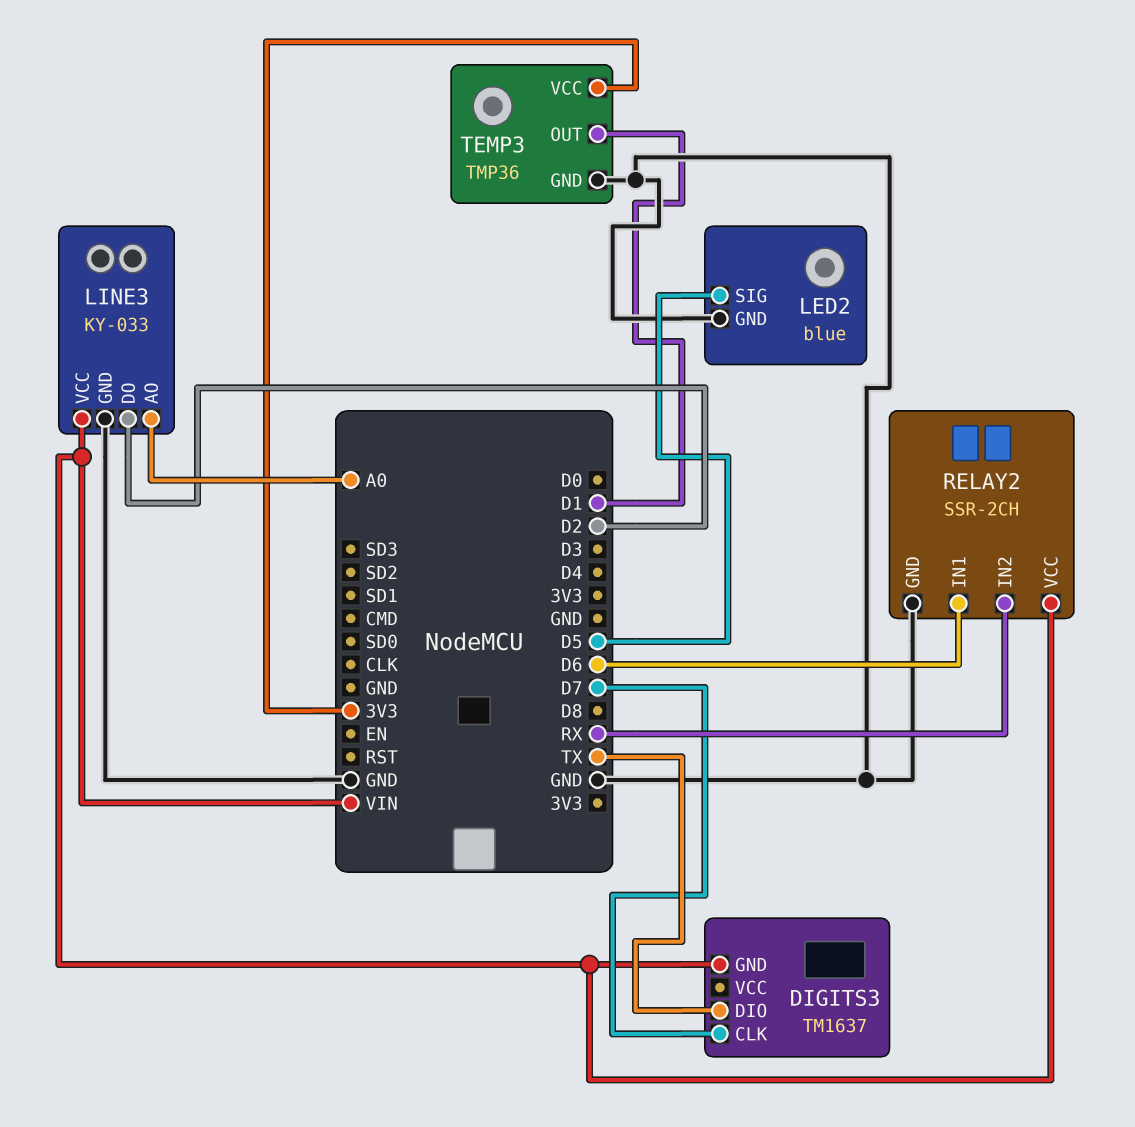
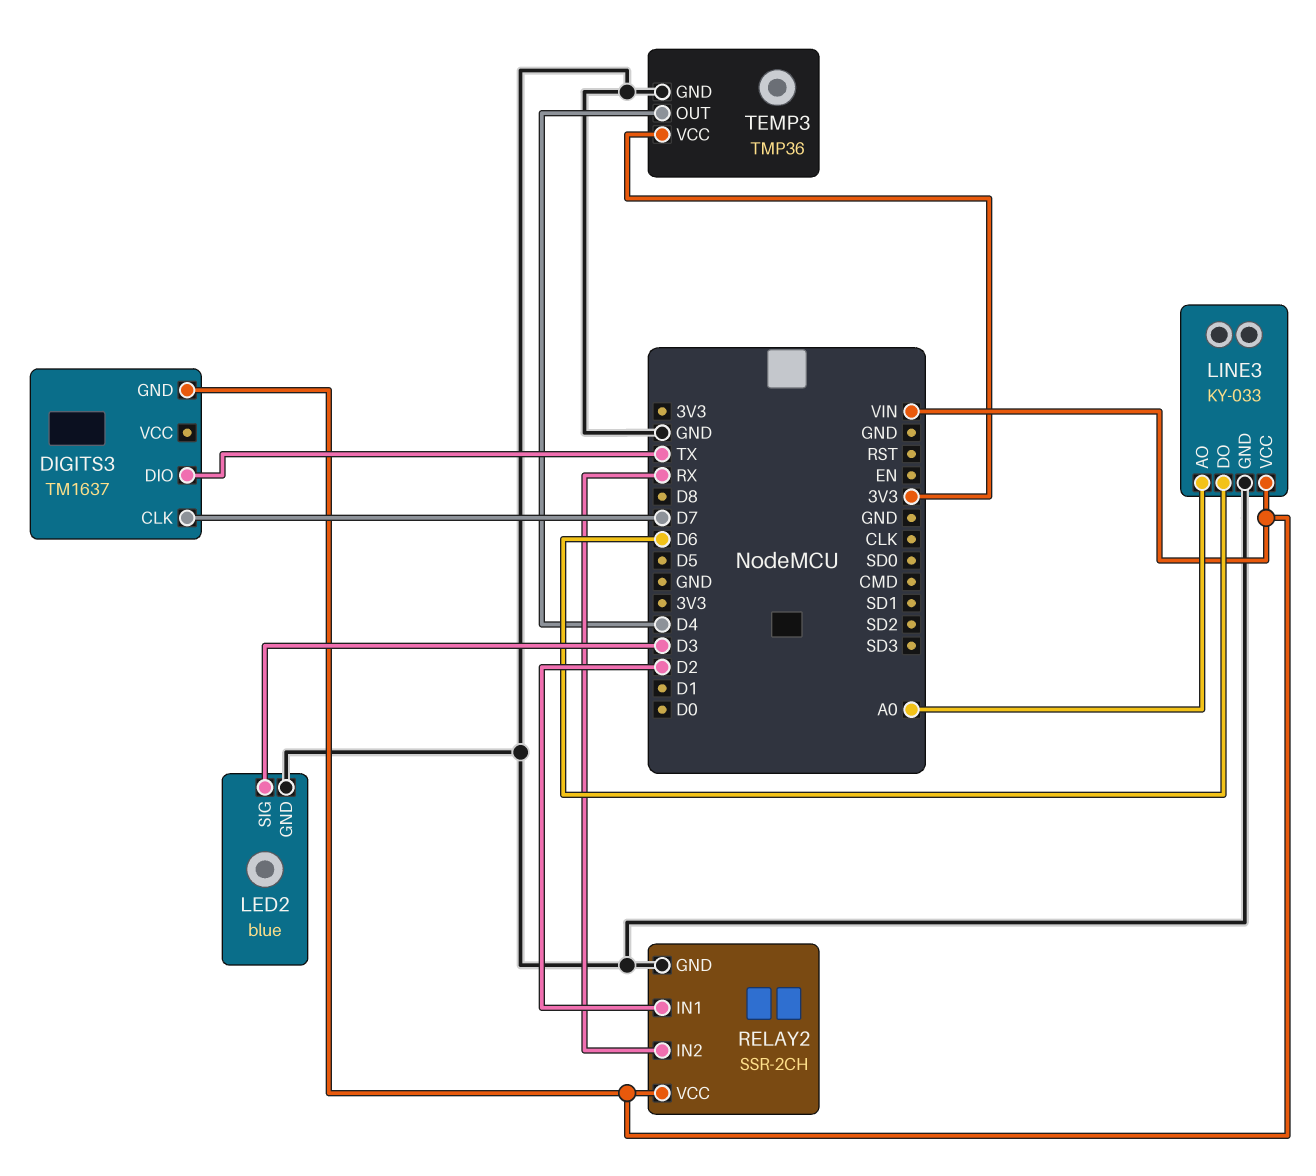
LED2 pin SIG: D5 -> D3
LINE3 pin DO: D2 -> D6
RELAY2 pin IN1: D6 -> D2
TEMP3 pin OUT: D1 -> D4

